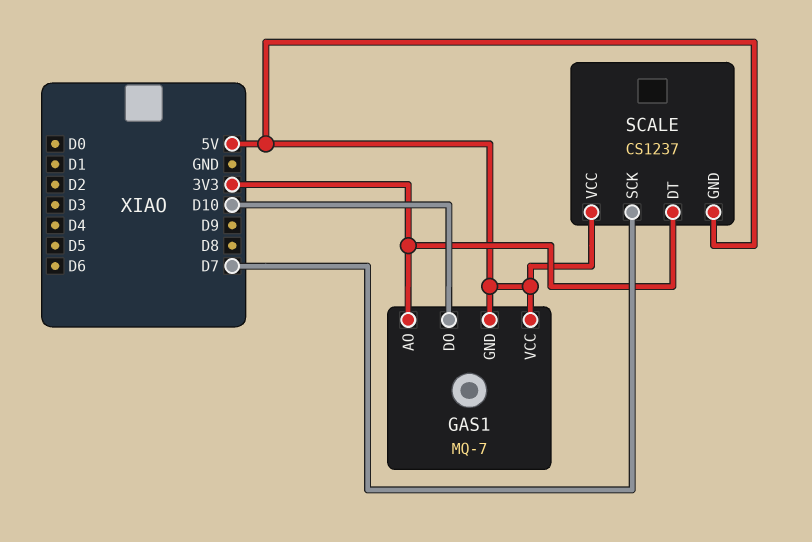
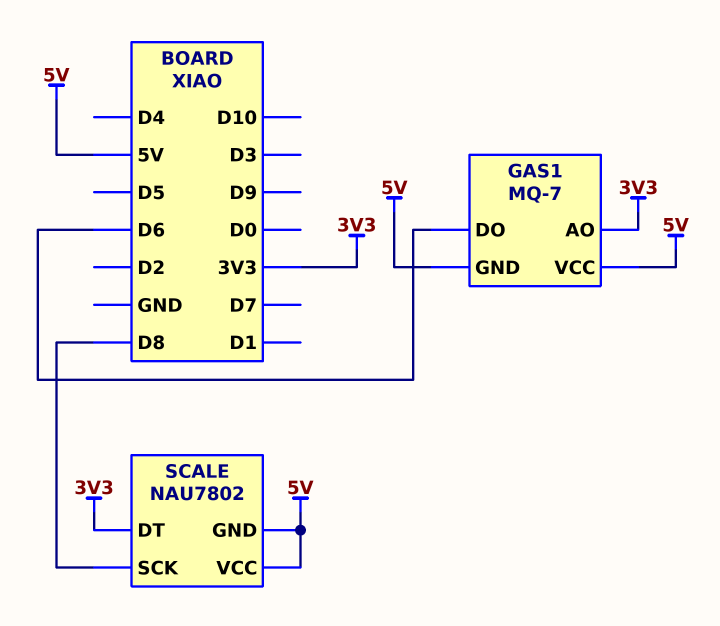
GAS1 pin DO: D10 -> D6
SCALE: CS1237 -> NAU7802
SCALE pin SCK: D7 -> D8

